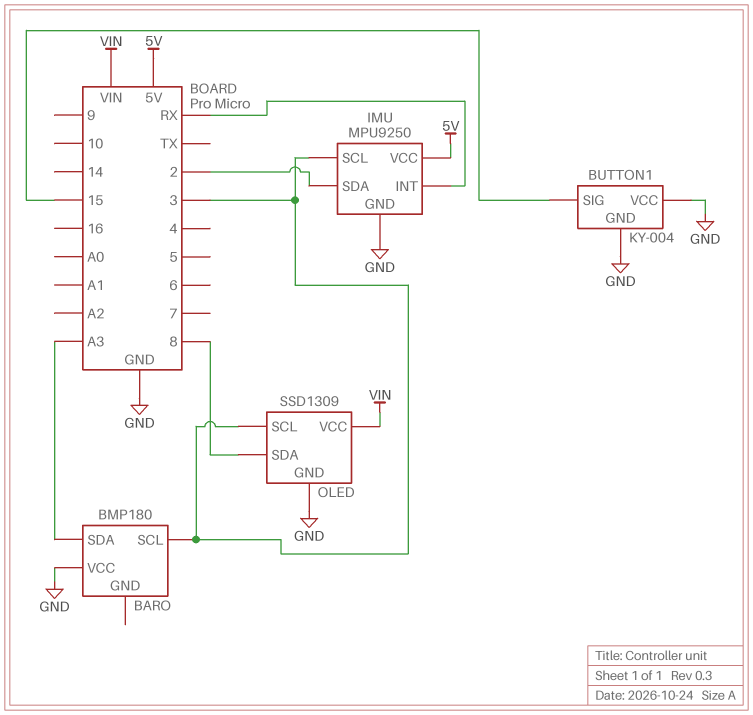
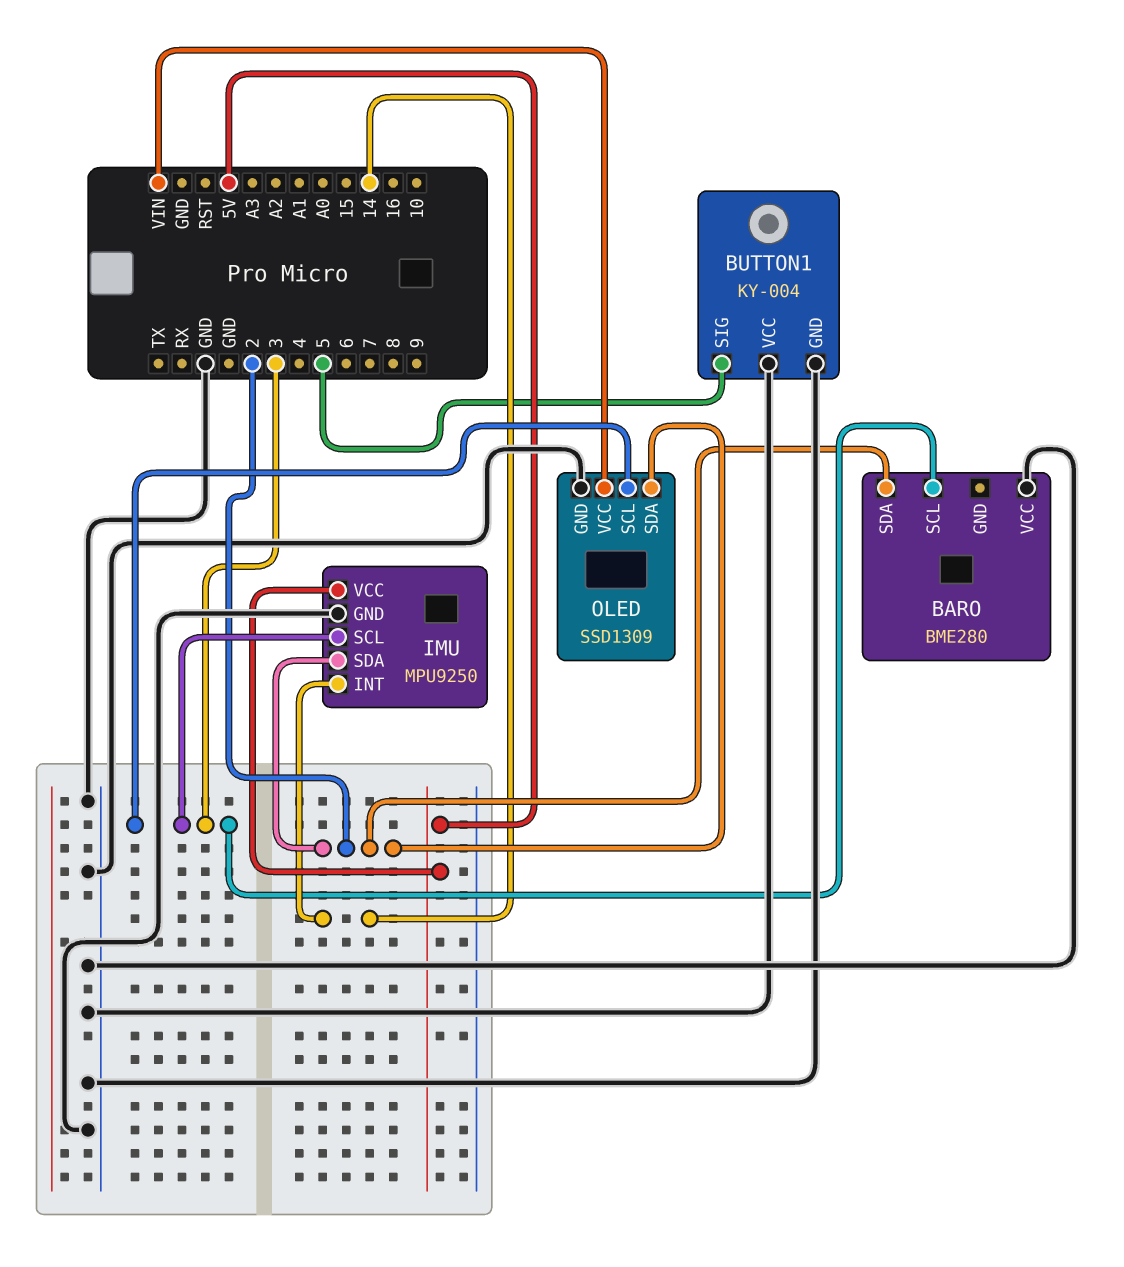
BARO: BMP180 -> BME280
BARO pin SDA: A3 -> 2
BUTTON1 pin SIG: 15 -> 5
IMU pin INT: RX -> 14
OLED pin SDA: 8 -> 2

